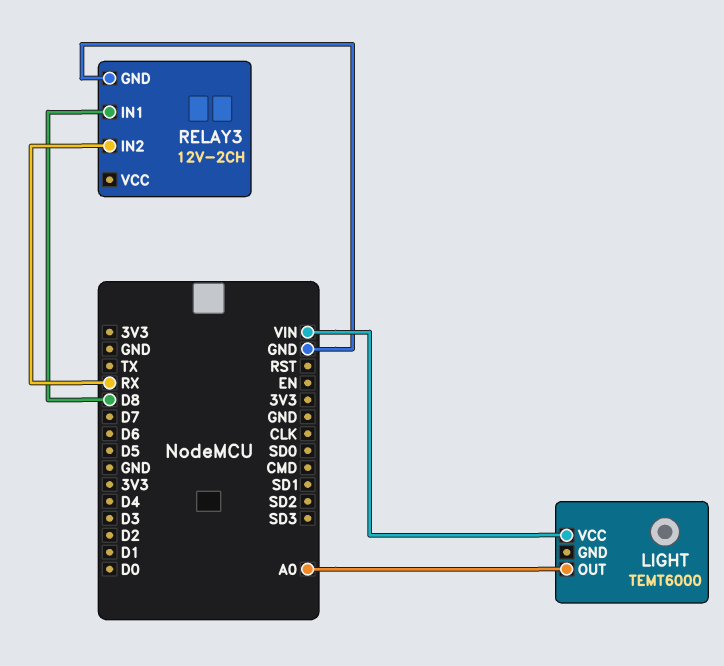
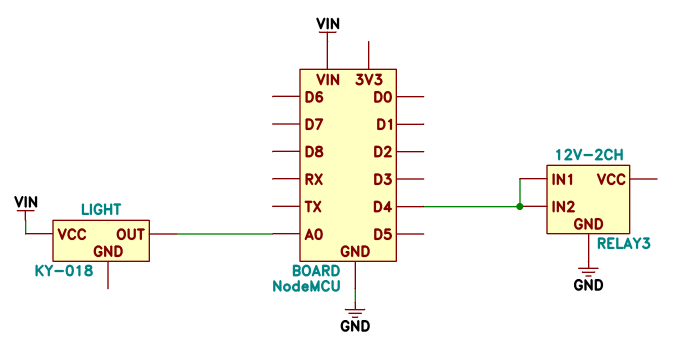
LIGHT: TEMT6000 -> KY-018
RELAY3 pin IN1: D8 -> D4
RELAY3 pin IN2: RX -> D4

